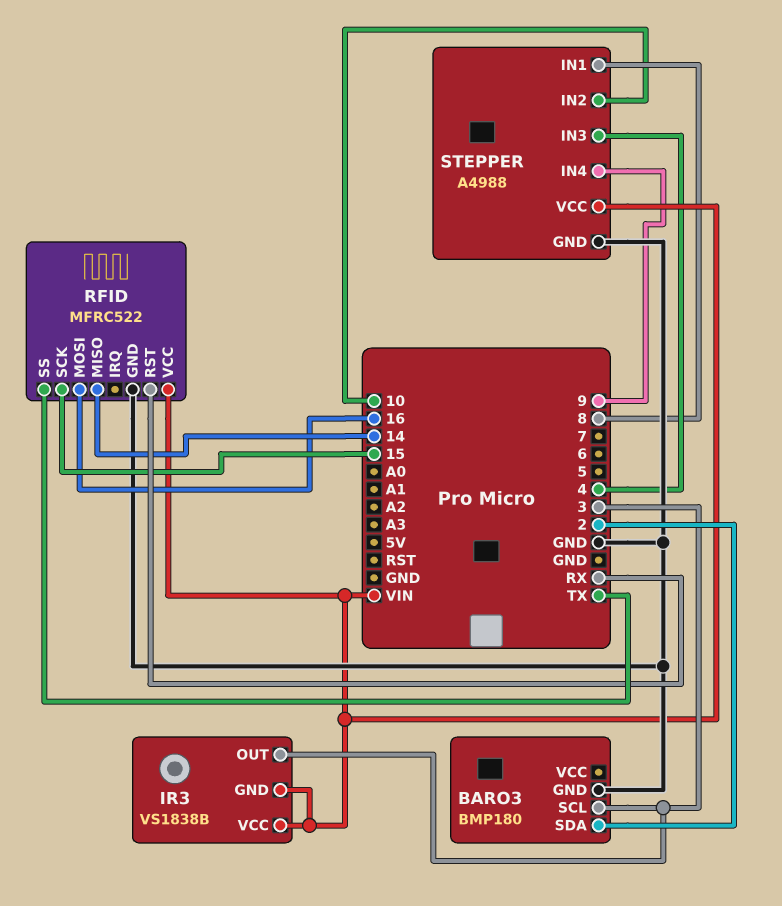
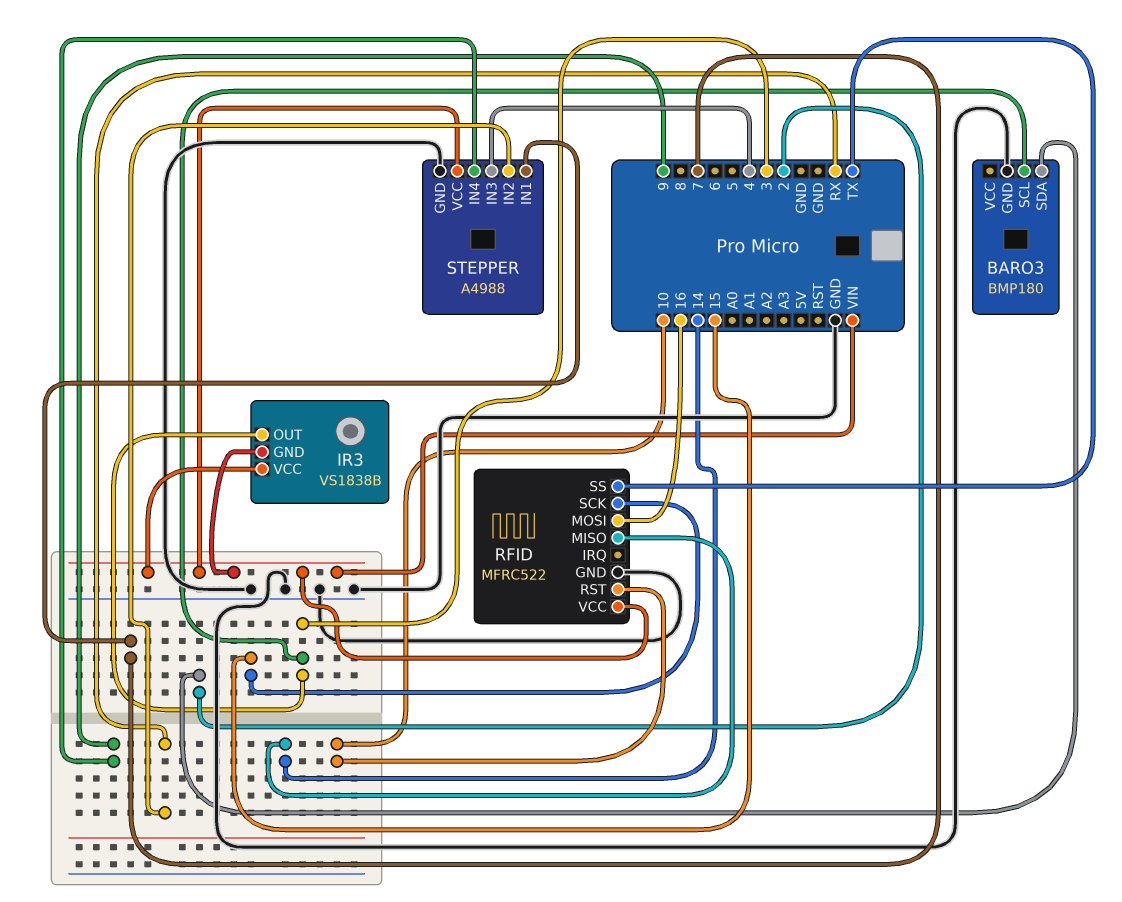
RFID pin RST: RX -> 10
STEPPER pin IN1: 8 -> 7
STEPPER pin IN2: 10 -> RX

